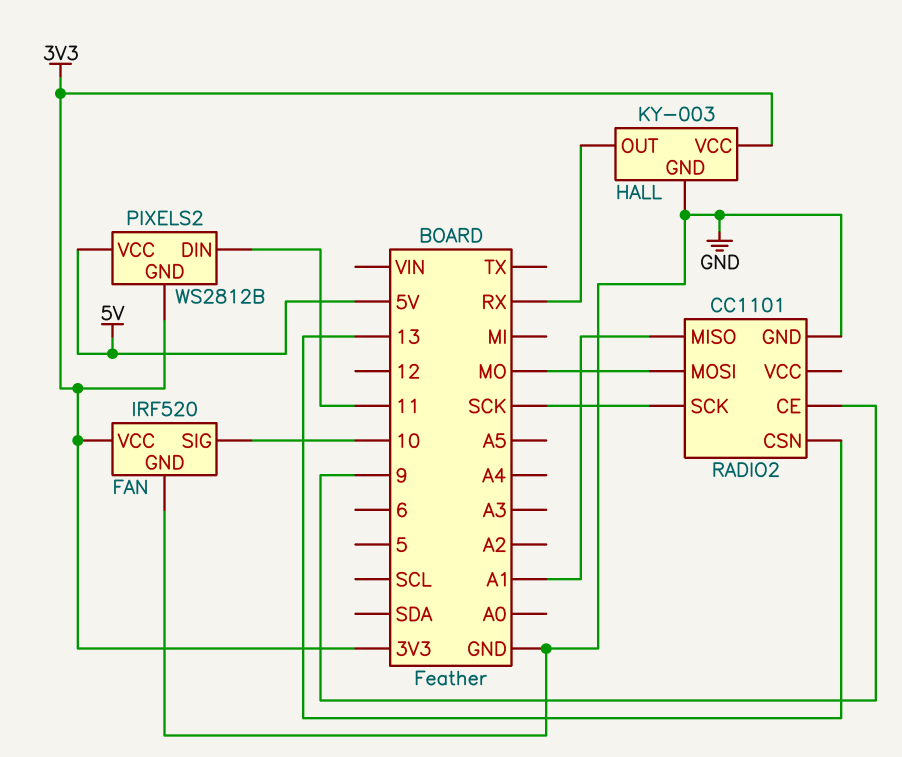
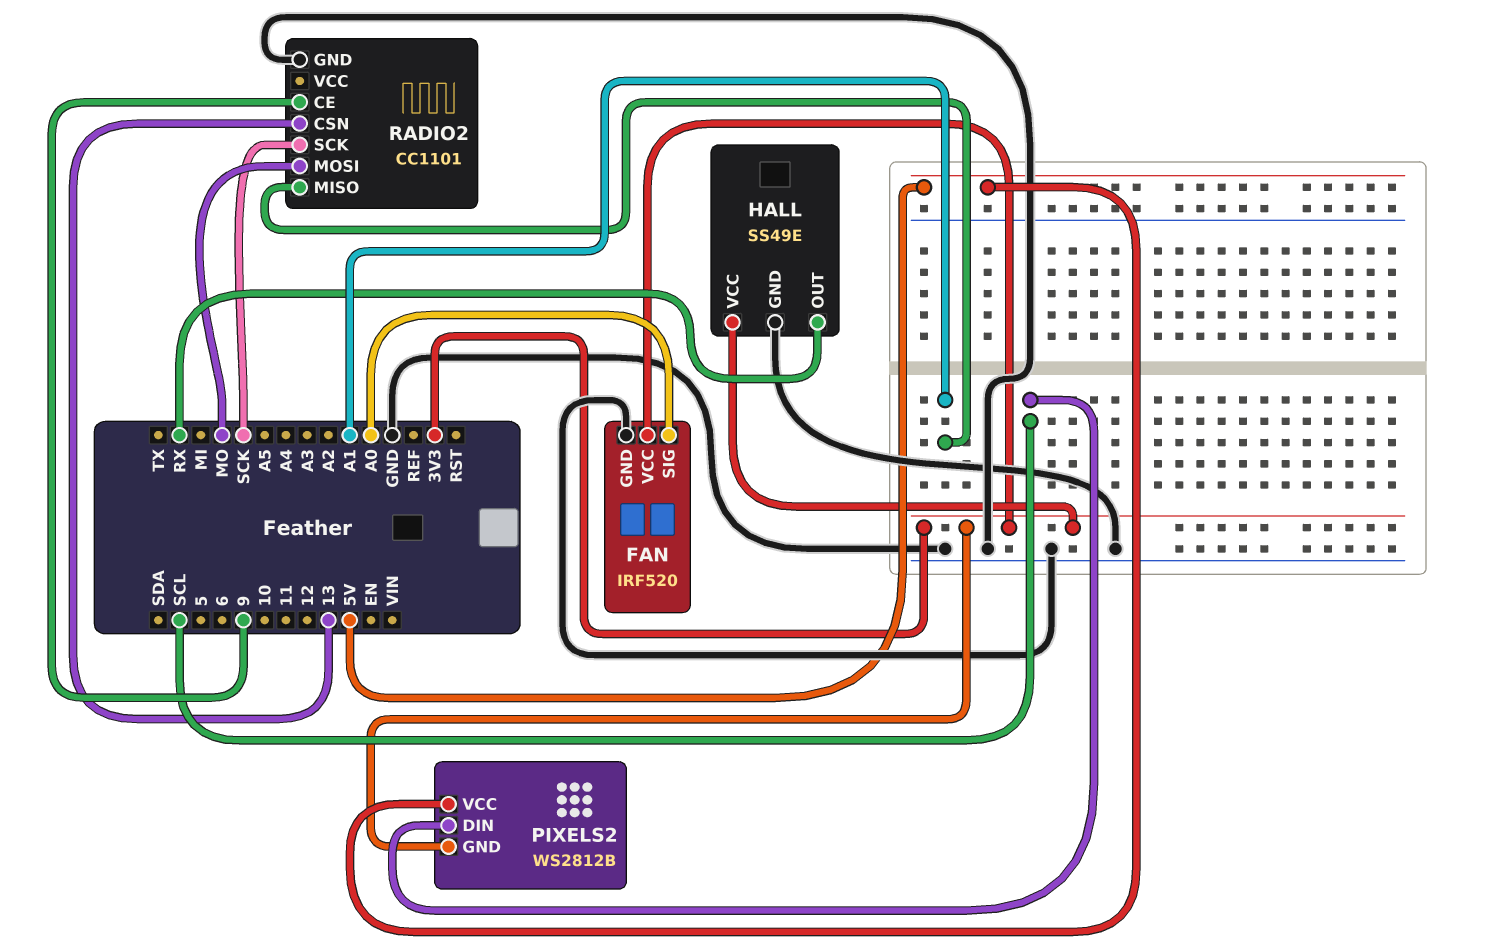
FAN pin SIG: 10 -> A0
HALL: KY-003 -> SS49E
PIXELS2 pin DIN: 11 -> SCL

